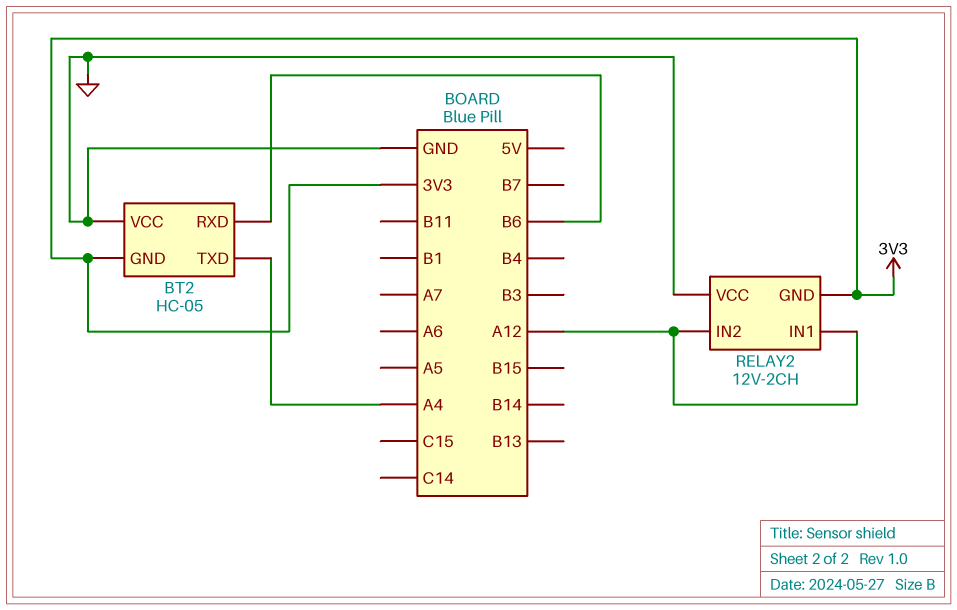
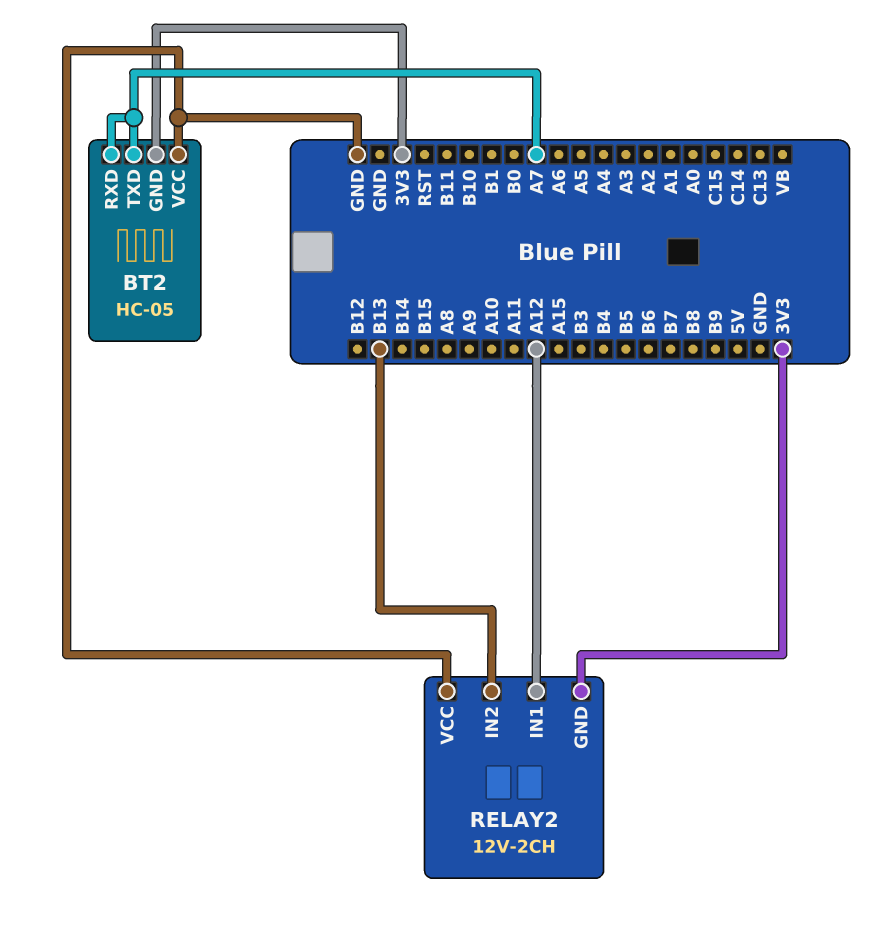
BT2 pin RXD: B6 -> A7
BT2 pin TXD: A4 -> A7
RELAY2 pin IN2: A12 -> B13

